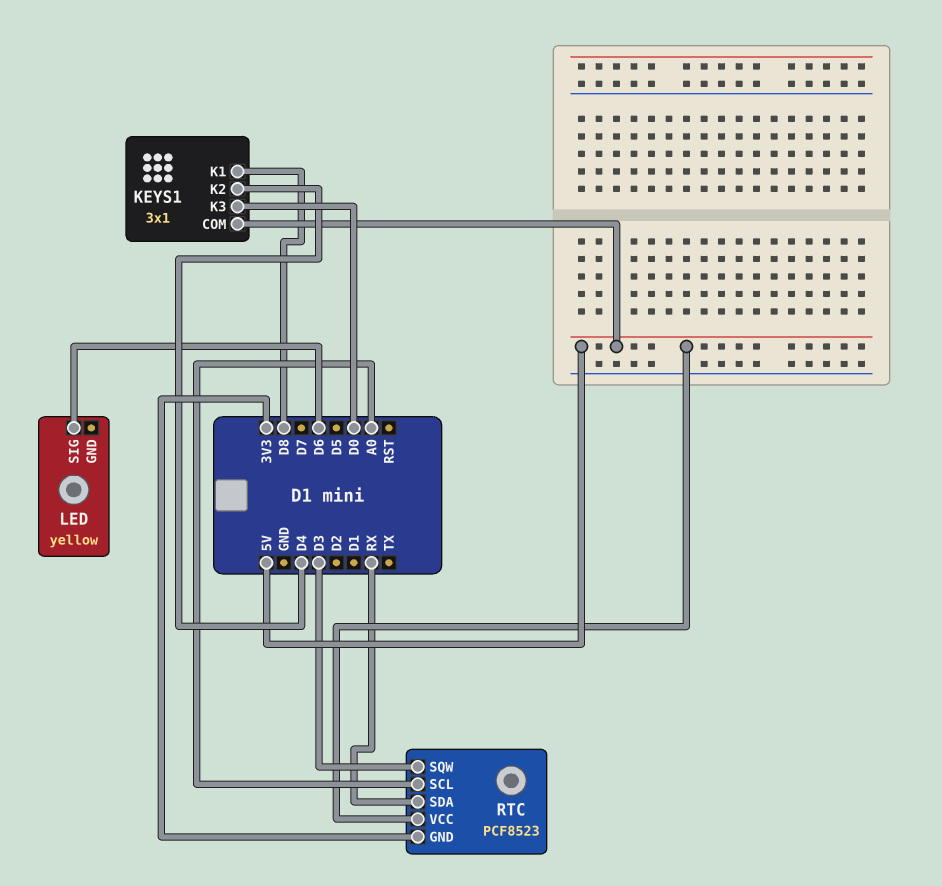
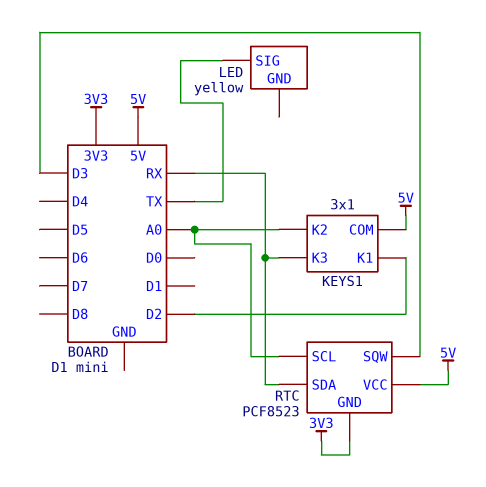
KEYS1 pin K1: D8 -> D2
KEYS1 pin K2: D4 -> A0
KEYS1 pin K3: D0 -> RX
LED pin SIG: D6 -> TX

